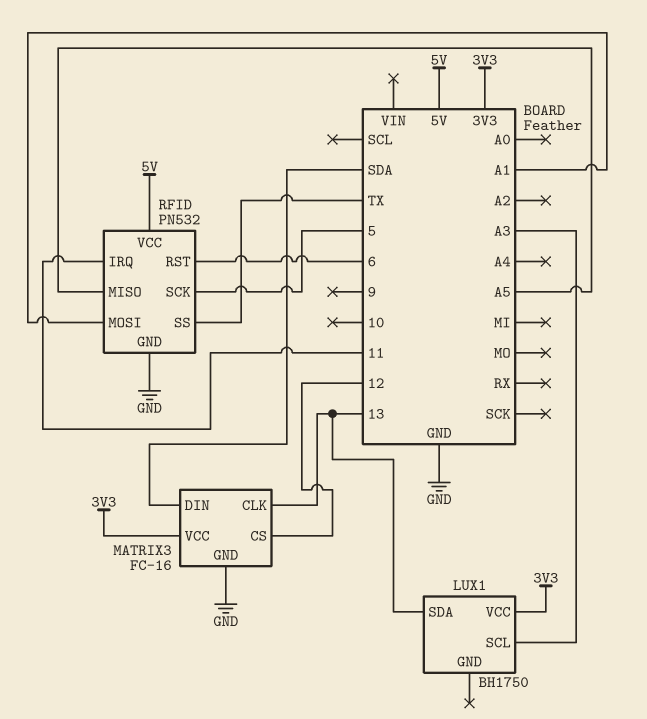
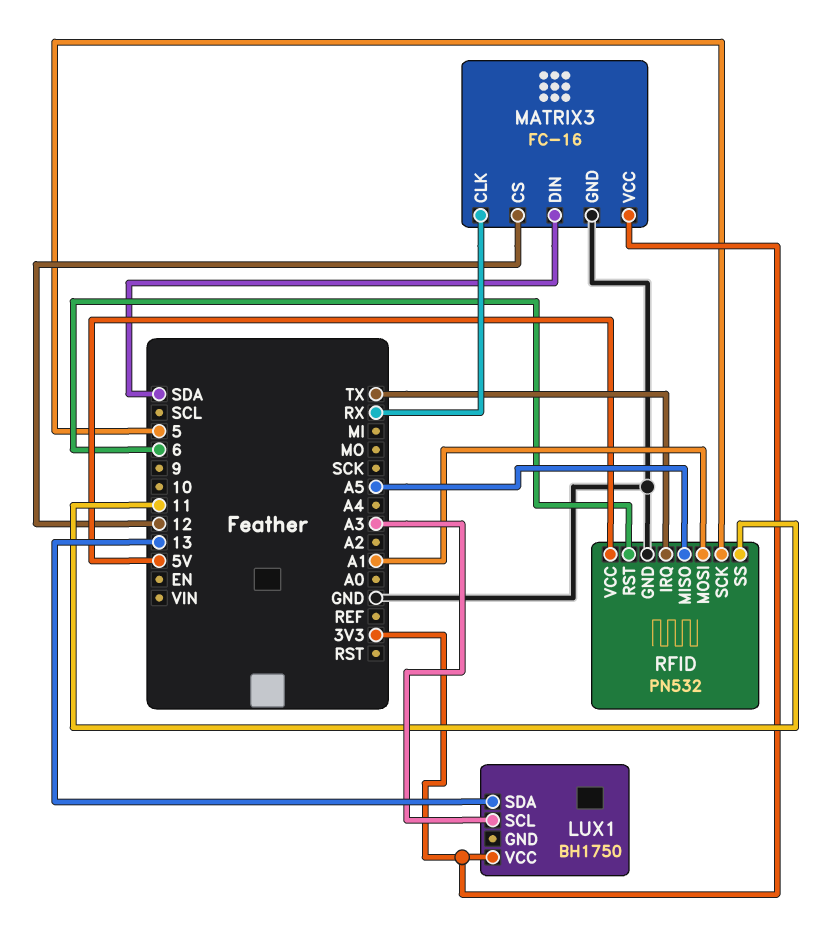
MATRIX3 pin CLK: 13 -> RX
RFID pin IRQ: 11 -> TX
RFID pin SS: TX -> 11

